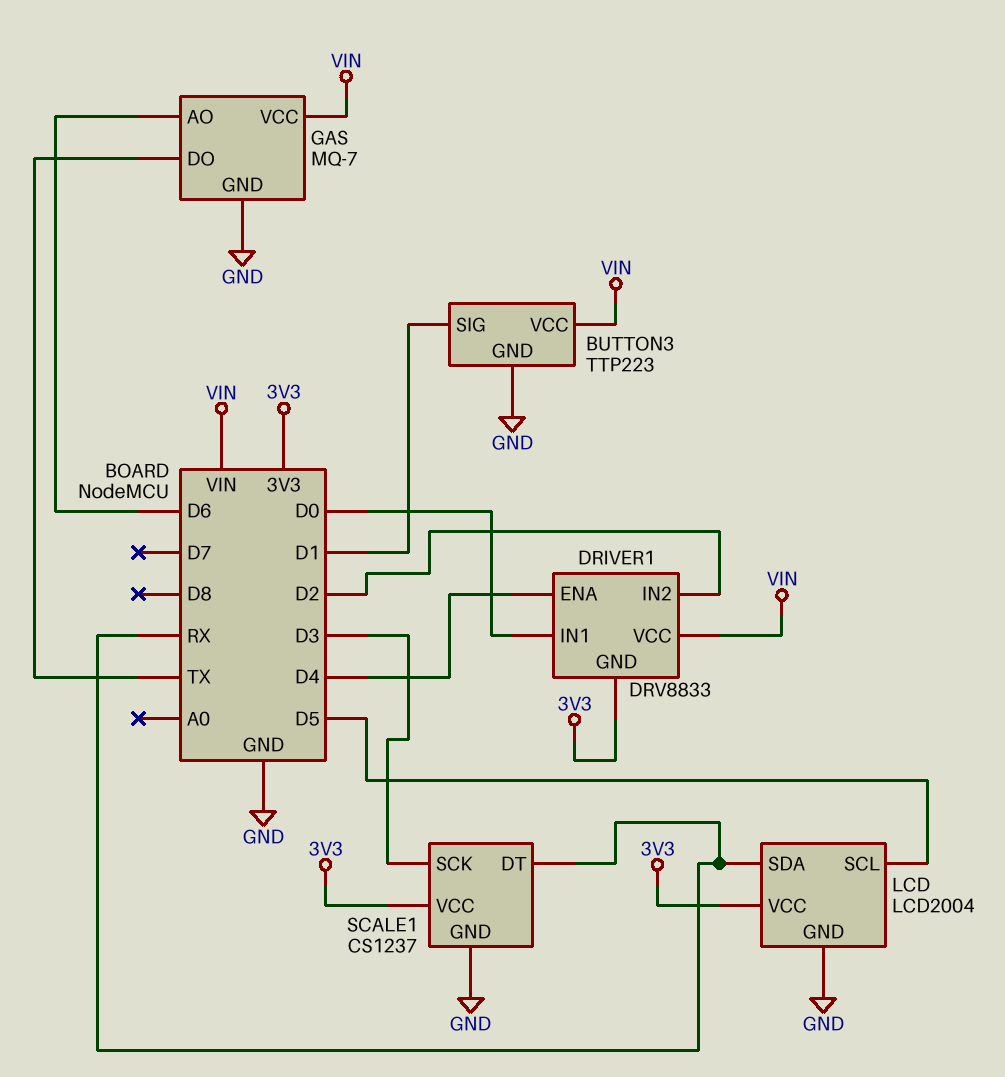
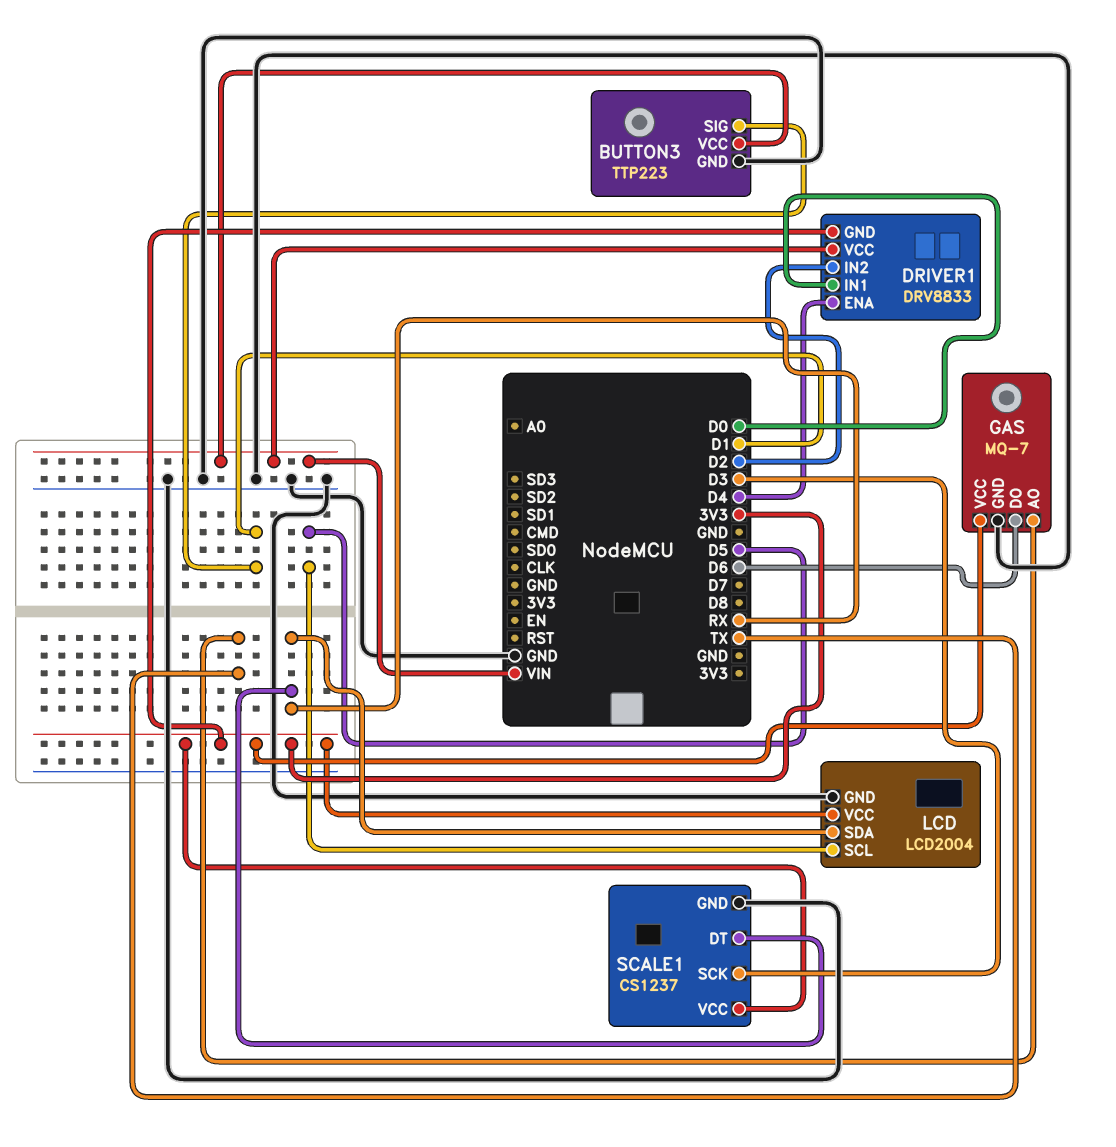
GAS pin AO: D6 -> TX
GAS pin DO: TX -> D6
GAS pin VCC: VIN -> 3V3

